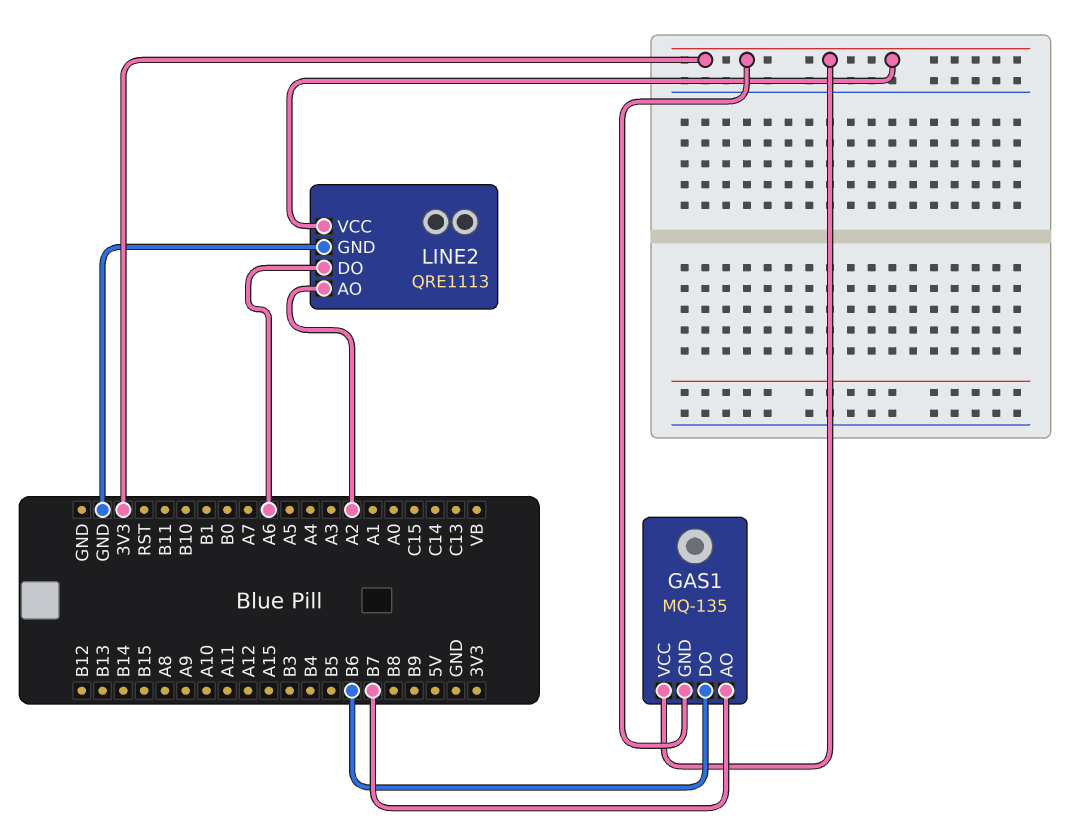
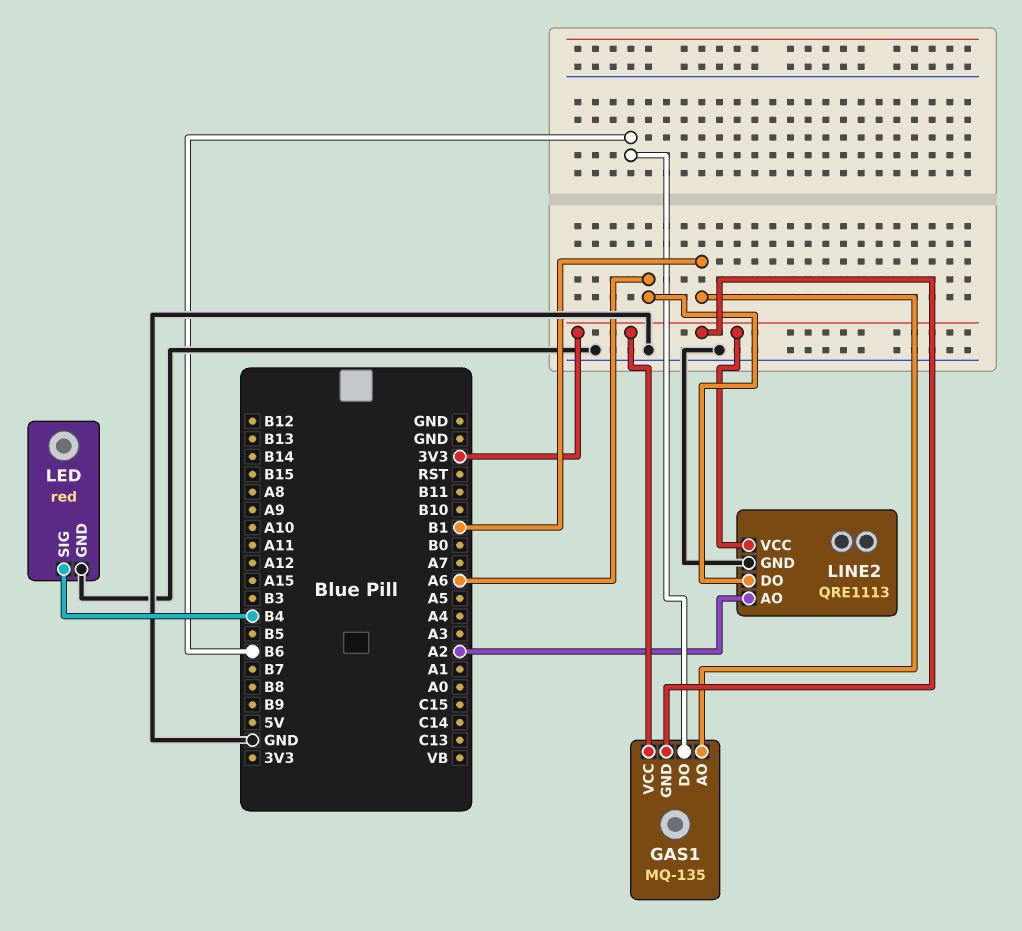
GAS1 pin AO: B7 -> B1
LED: none -> red
LED pin GND: none -> GND
LED pin SIG: none -> B4

